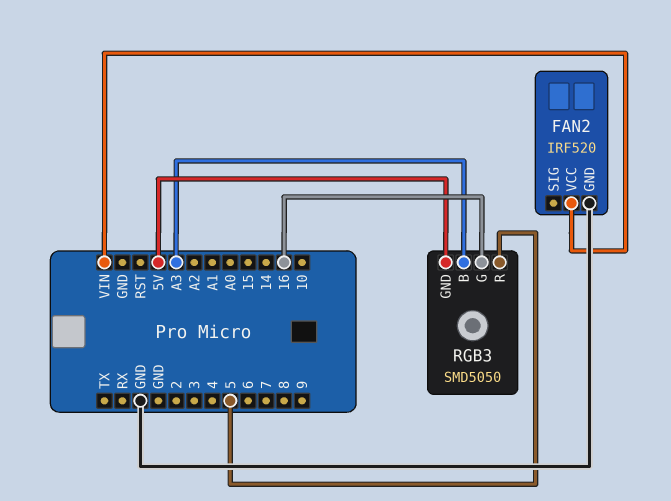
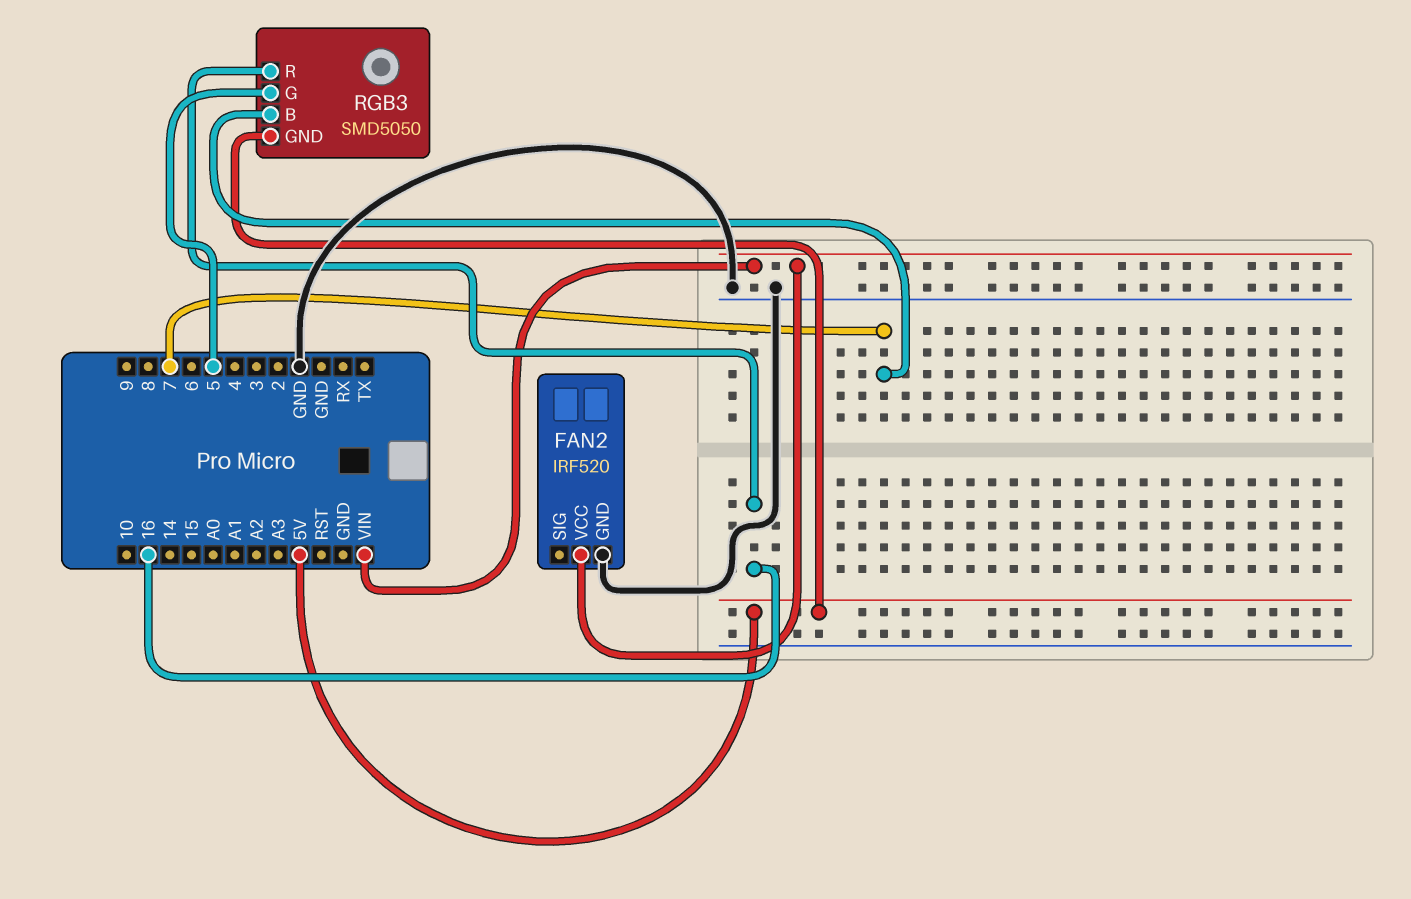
RGB3 pin B: A3 -> 7
RGB3 pin G: 16 -> 5
RGB3 pin R: 5 -> 16

